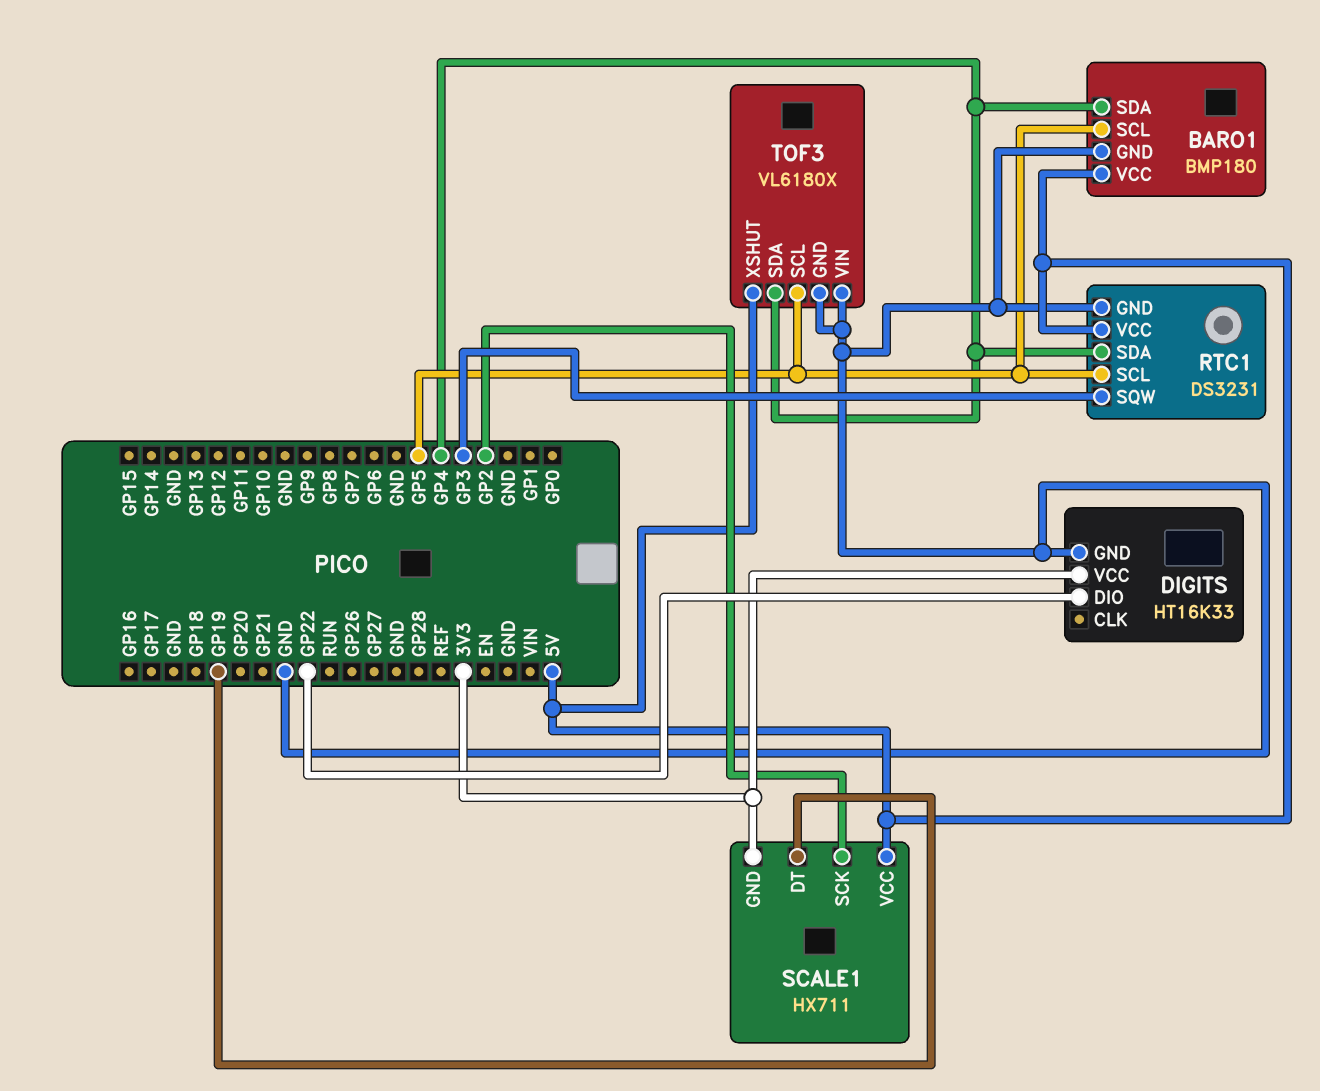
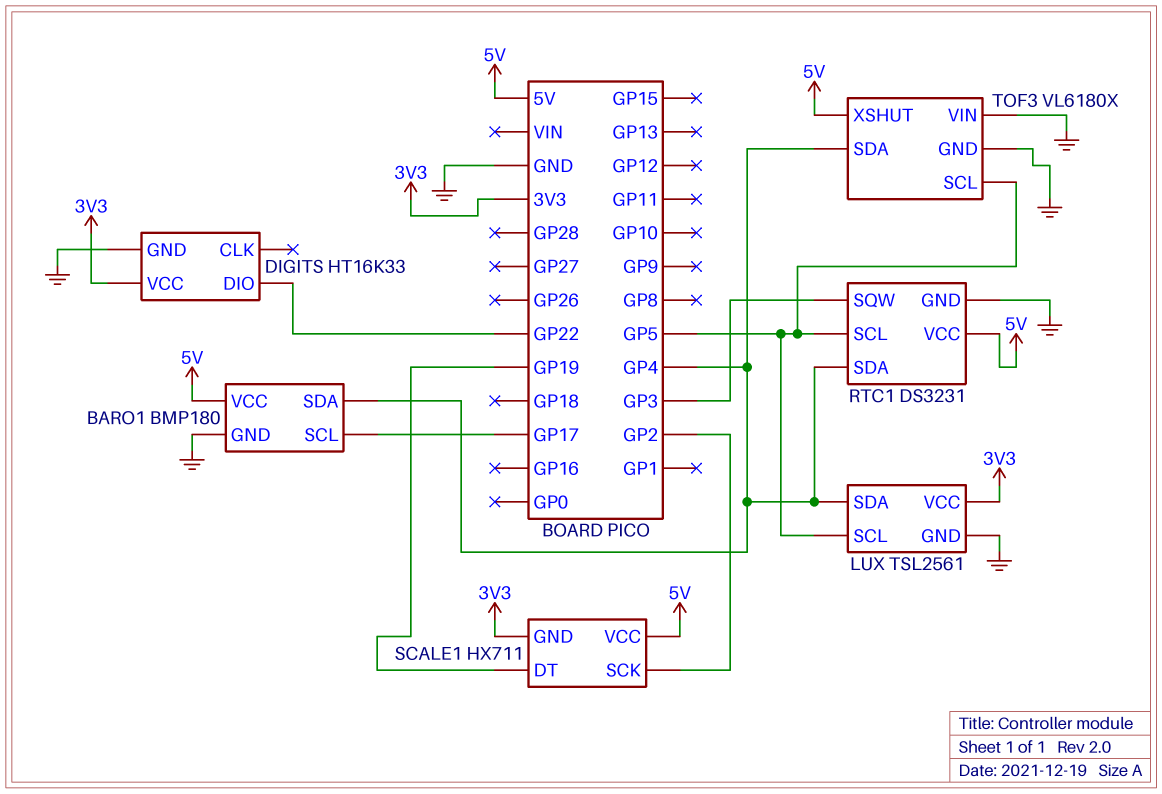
BARO1 pin SCL: GP5 -> GP17
LUX: none -> TSL2561
LUX pin GND: none -> GND
LUX pin SCL: none -> GP5
LUX pin SDA: none -> GP4
LUX pin VCC: none -> 3V3

